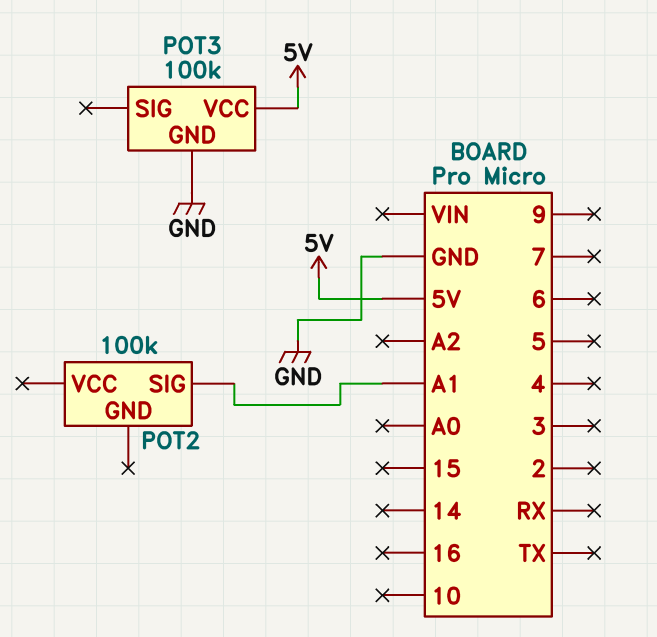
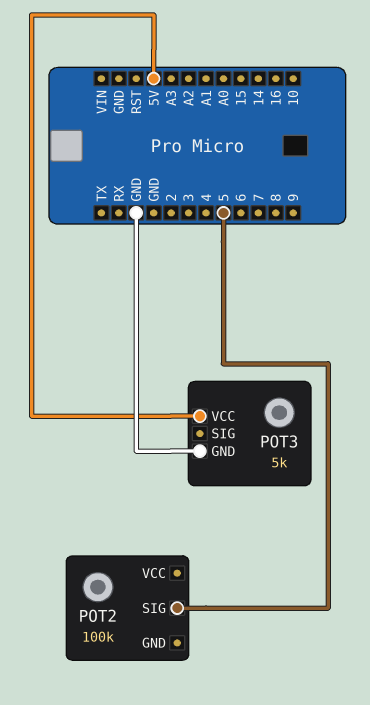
POT2 pin SIG: A1 -> 5
POT3: 100k -> 5k

